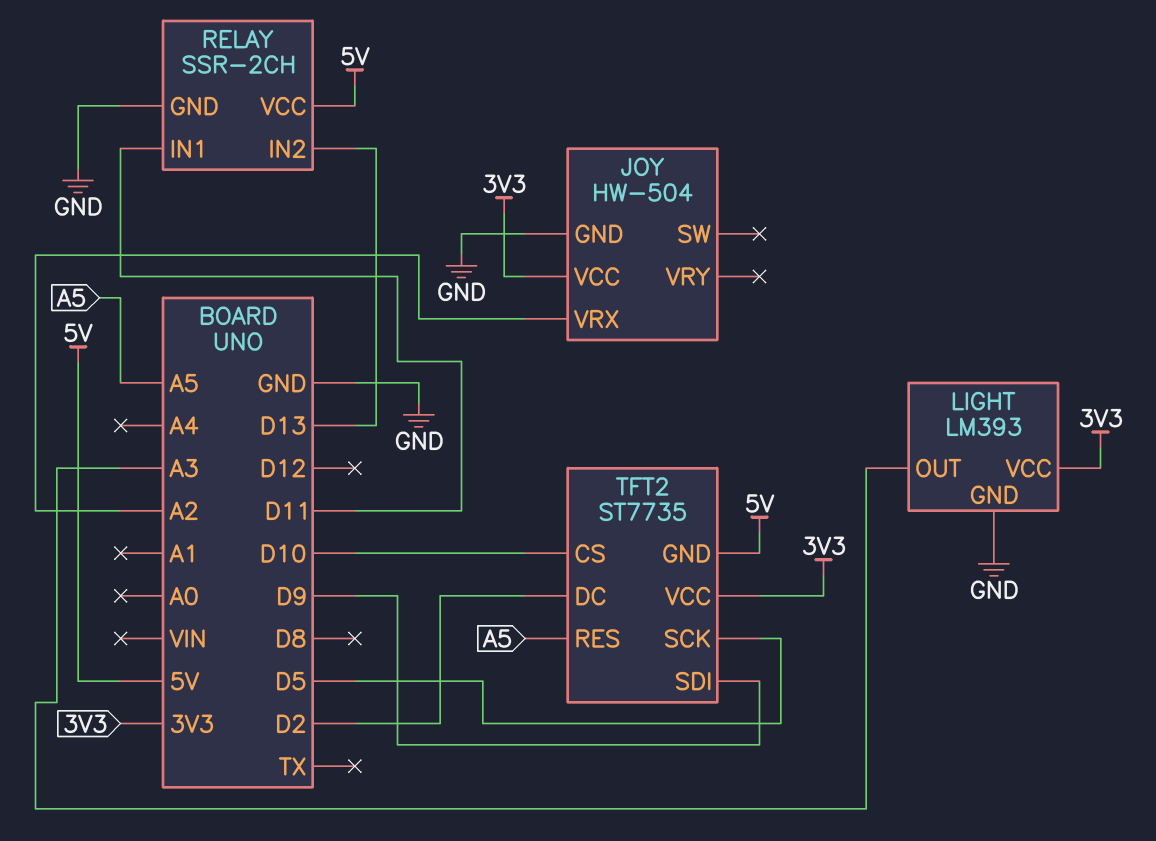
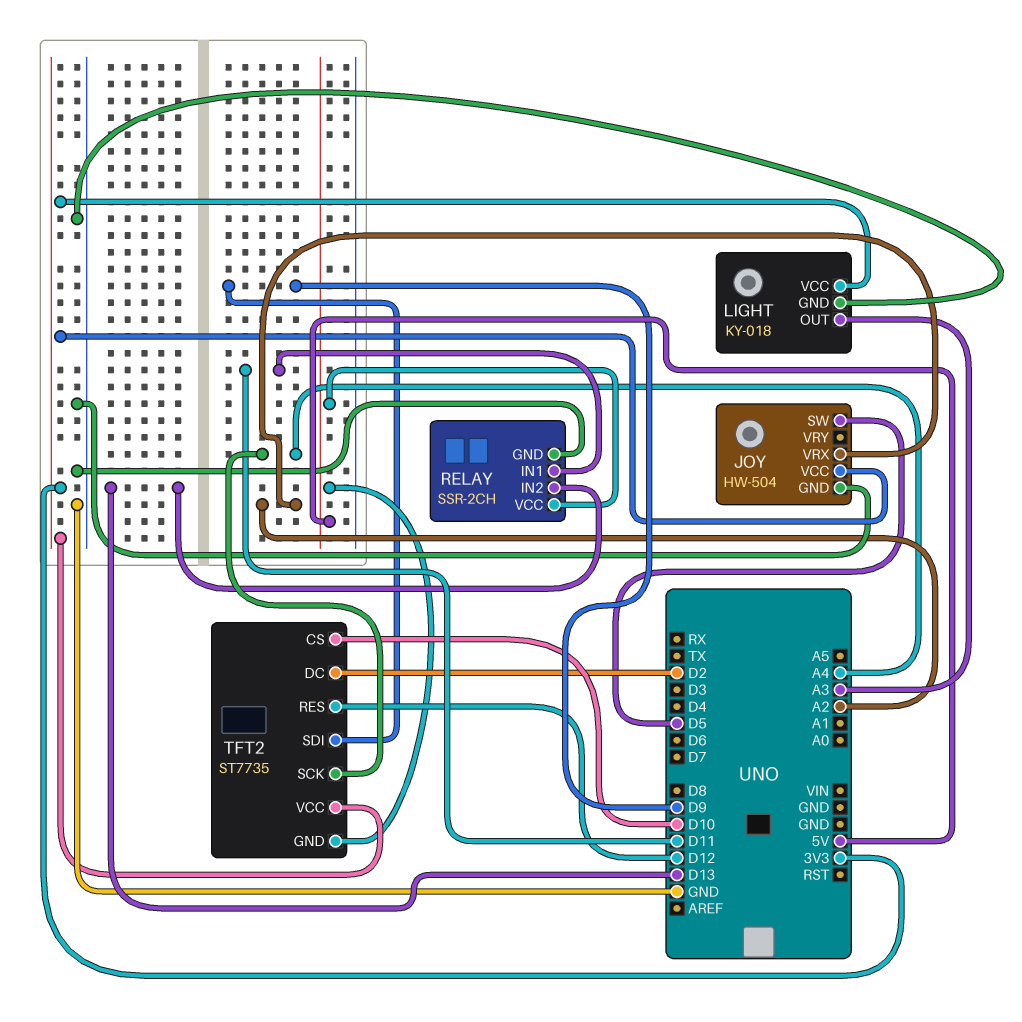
JOY pin SW: none -> D5
LIGHT: LM393 -> KY-018
TFT2 pin RES: A5 -> D12
TFT2 pin SCK: D5 -> A4

